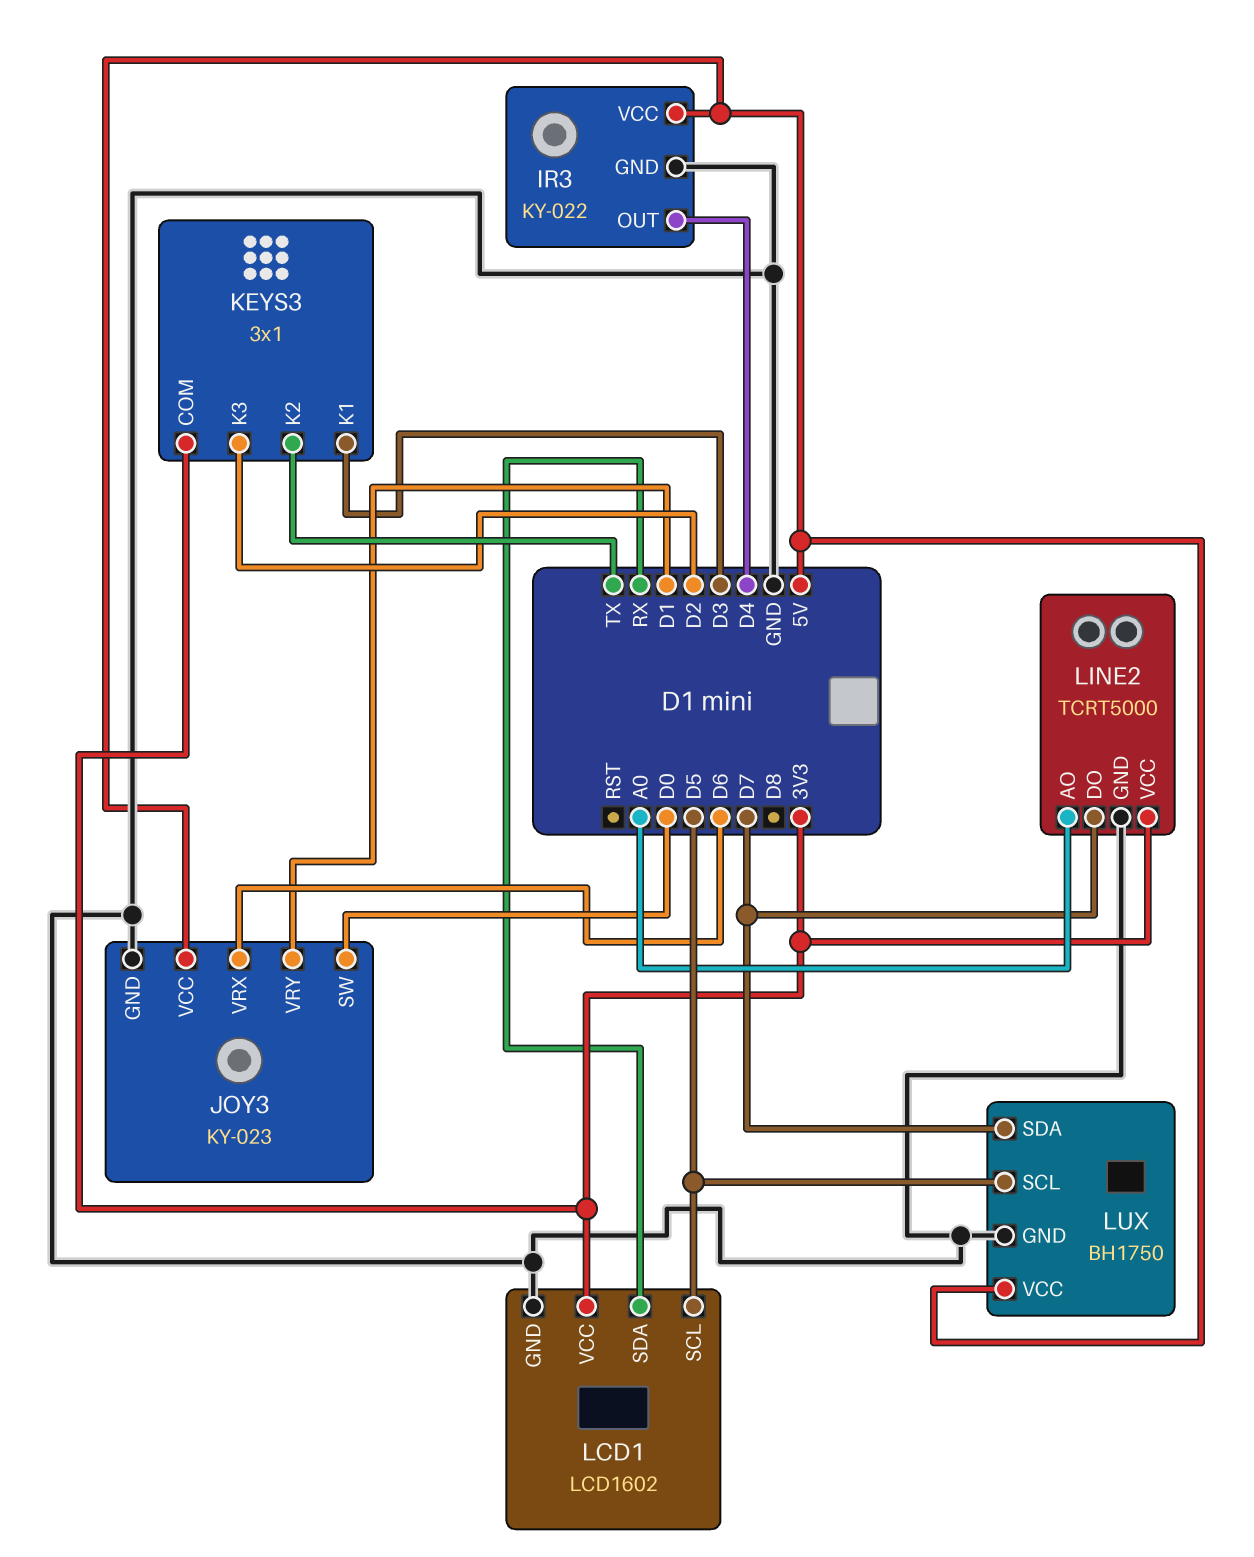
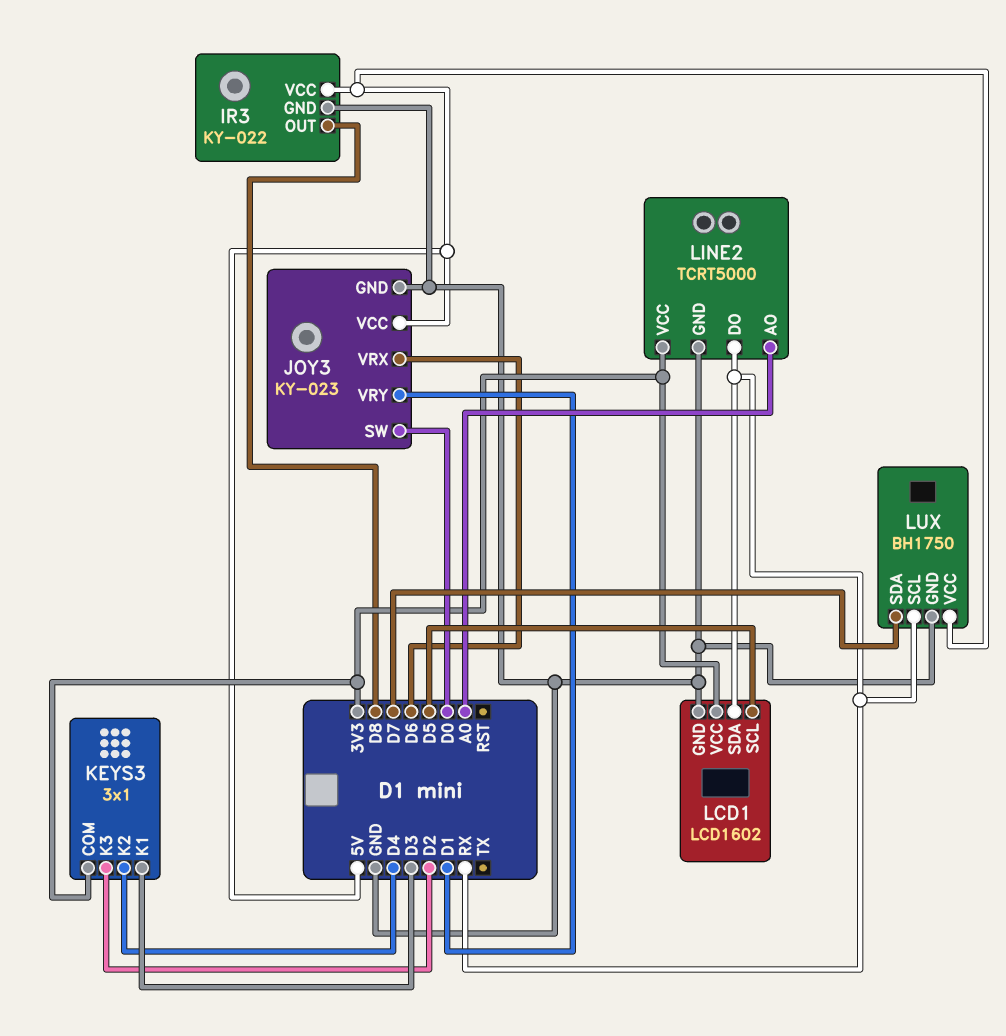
IR3 pin OUT: D4 -> D8
KEYS3 pin K2: TX -> D4
LINE2 pin DO: D7 -> RX
LUX pin SCL: D5 -> RX

